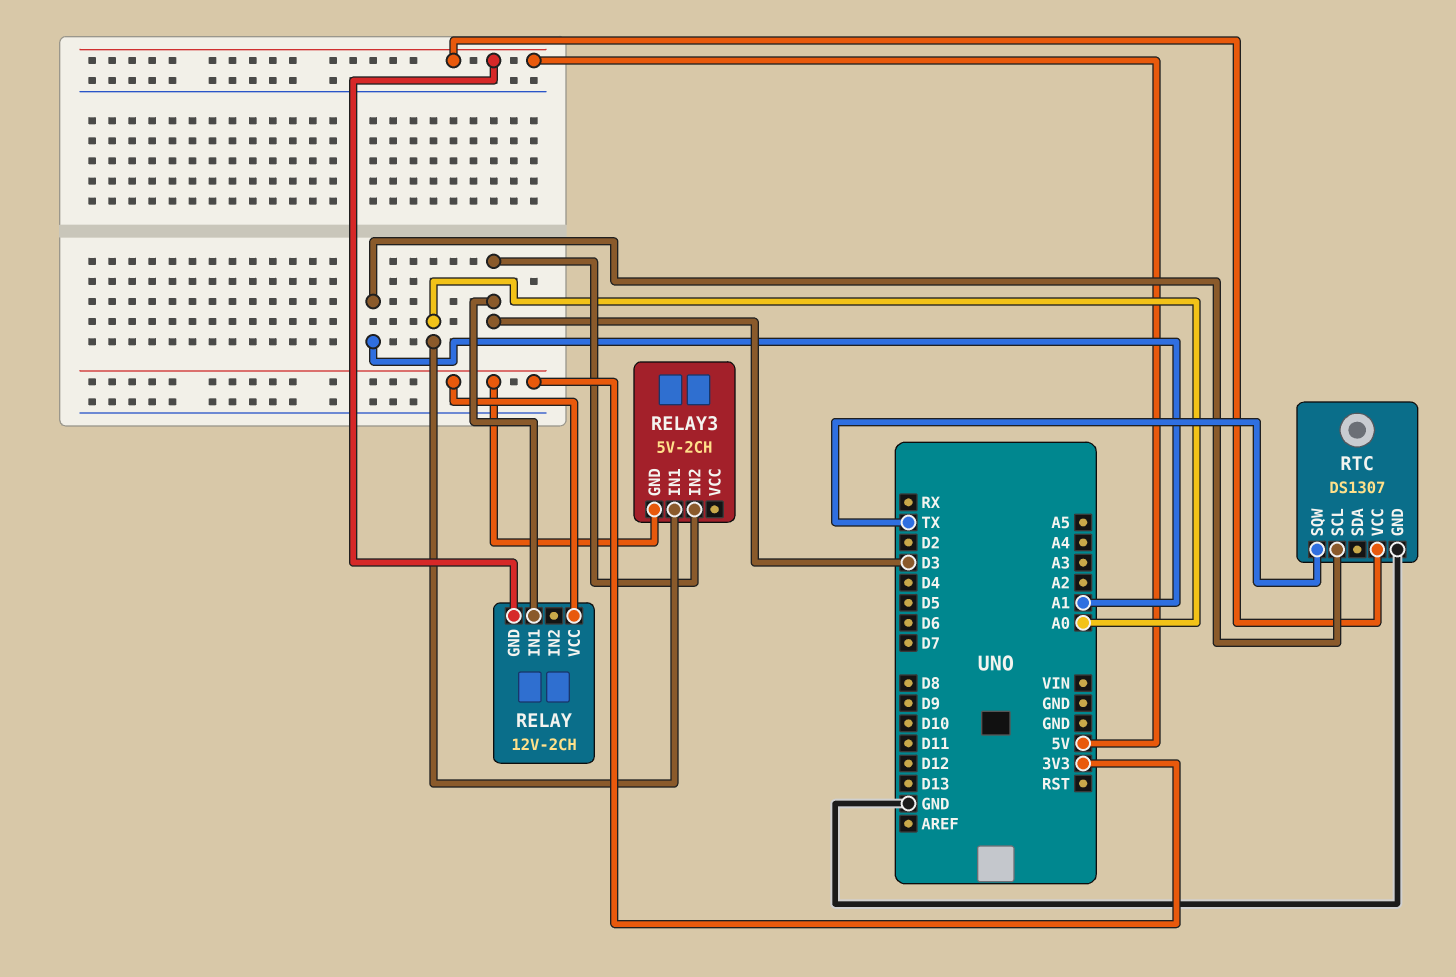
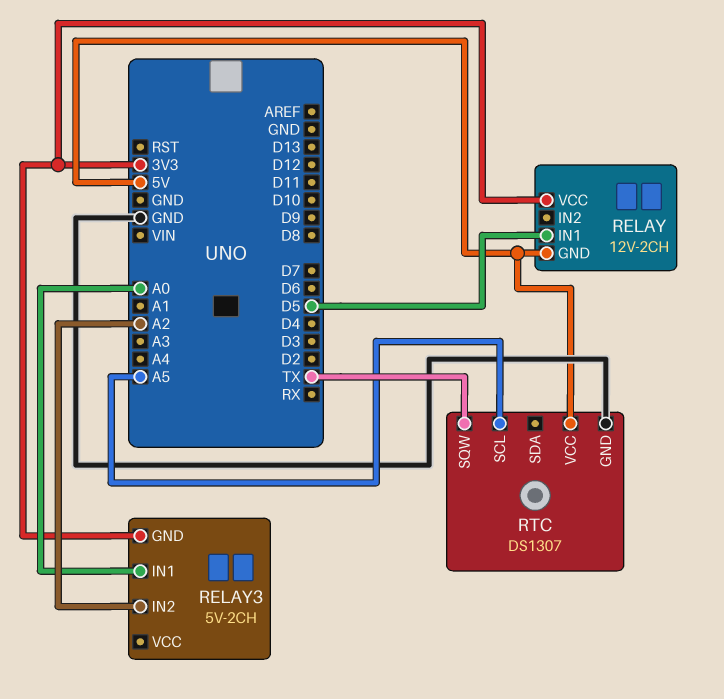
RELAY pin IN1: D3 -> D5
RELAY3 pin IN2: D3 -> A2
RTC pin SCL: A1 -> A5

